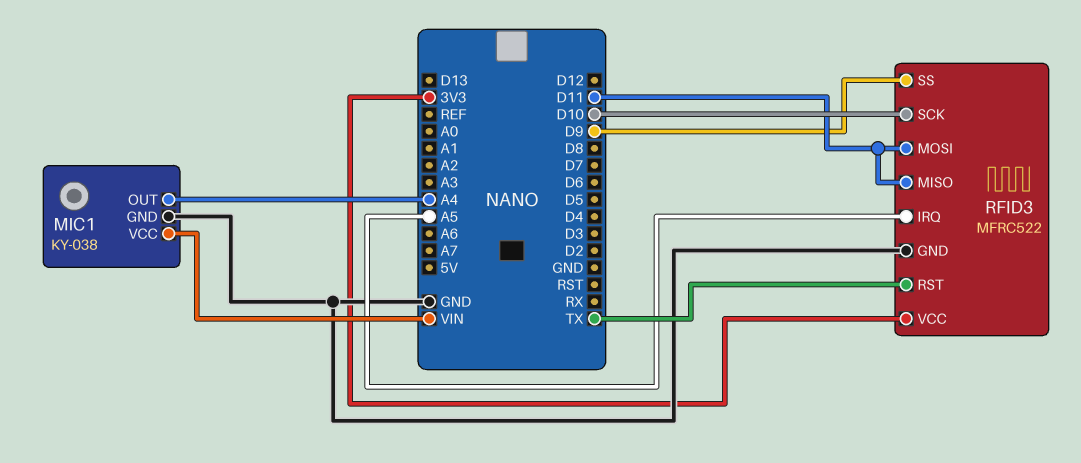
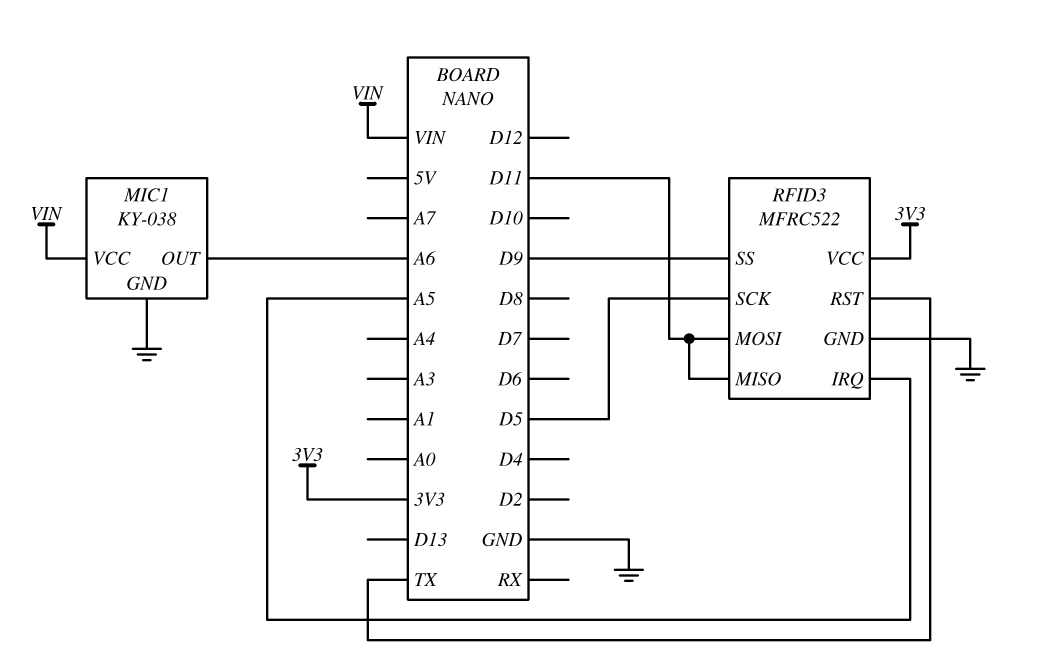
MIC1 pin OUT: A4 -> A6
RFID3 pin SCK: D10 -> D5

